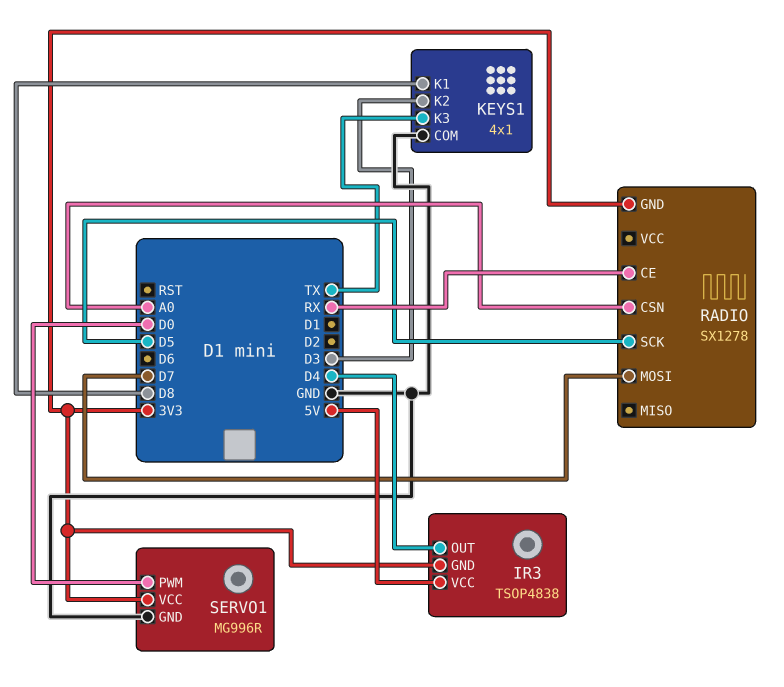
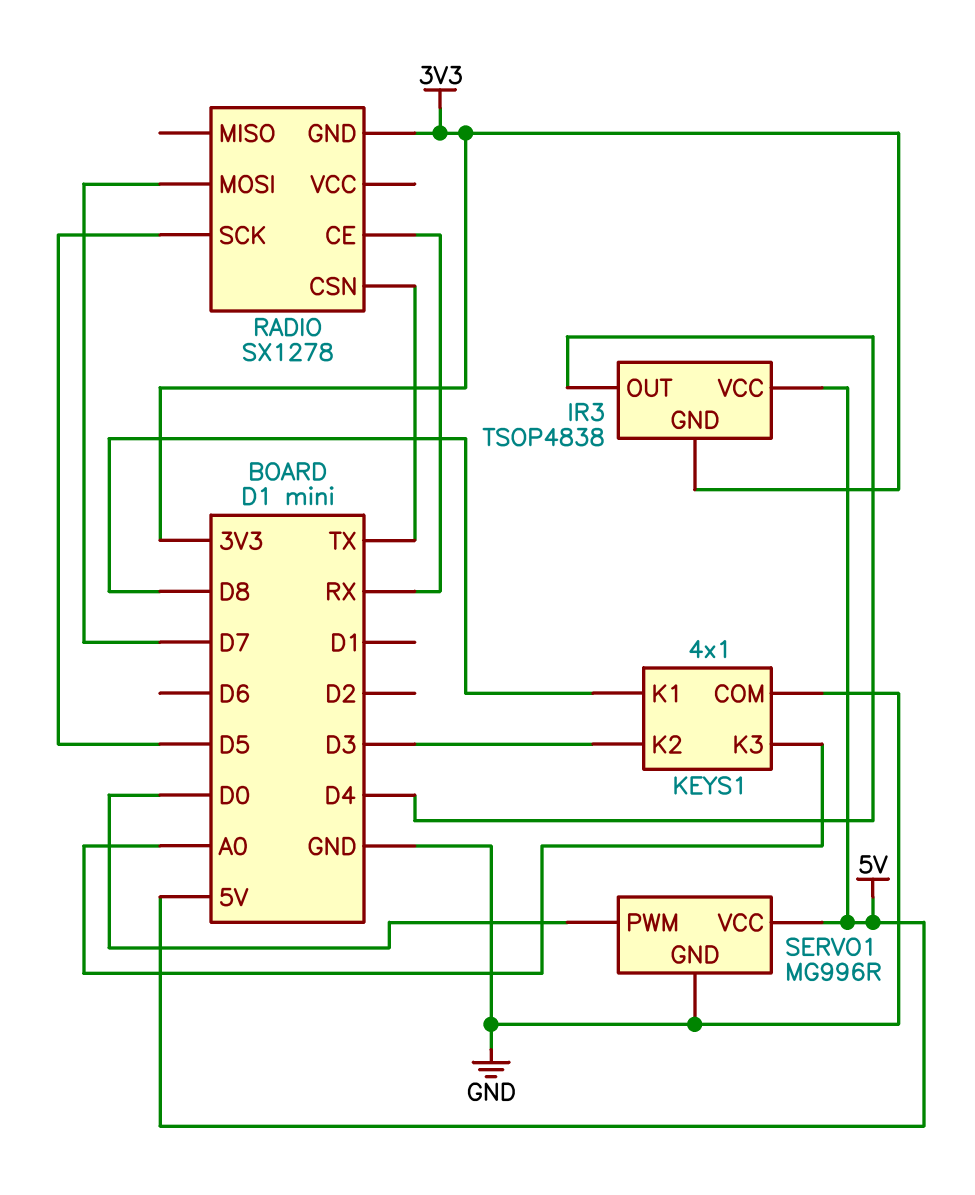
KEYS1 pin K3: TX -> A0
RADIO pin CSN: A0 -> TX
SERVO1 pin VCC: 3V3 -> 5V

